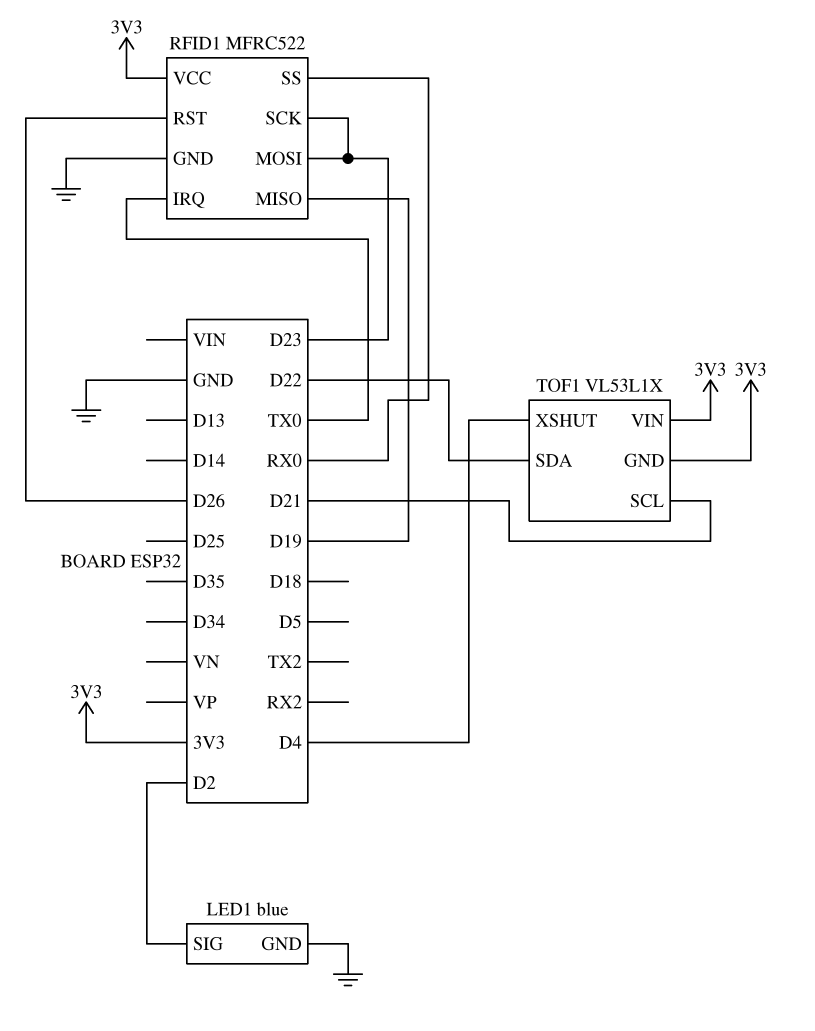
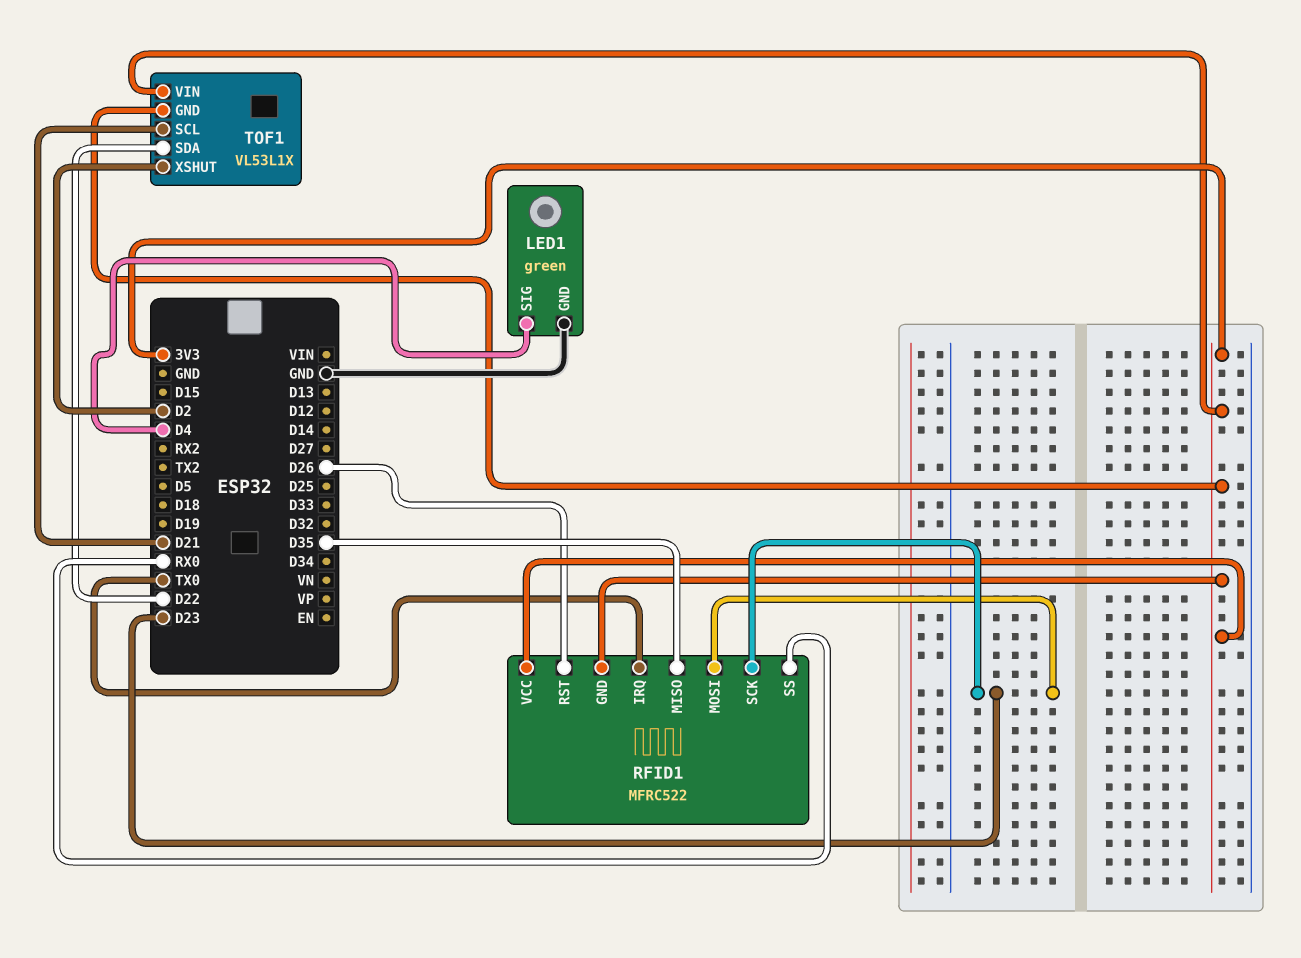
LED1: blue -> green
LED1 pin SIG: D2 -> D4
RFID1 pin GND: GND -> 3V3
RFID1 pin MISO: D19 -> D35
TOF1 pin XSHUT: D4 -> D2

